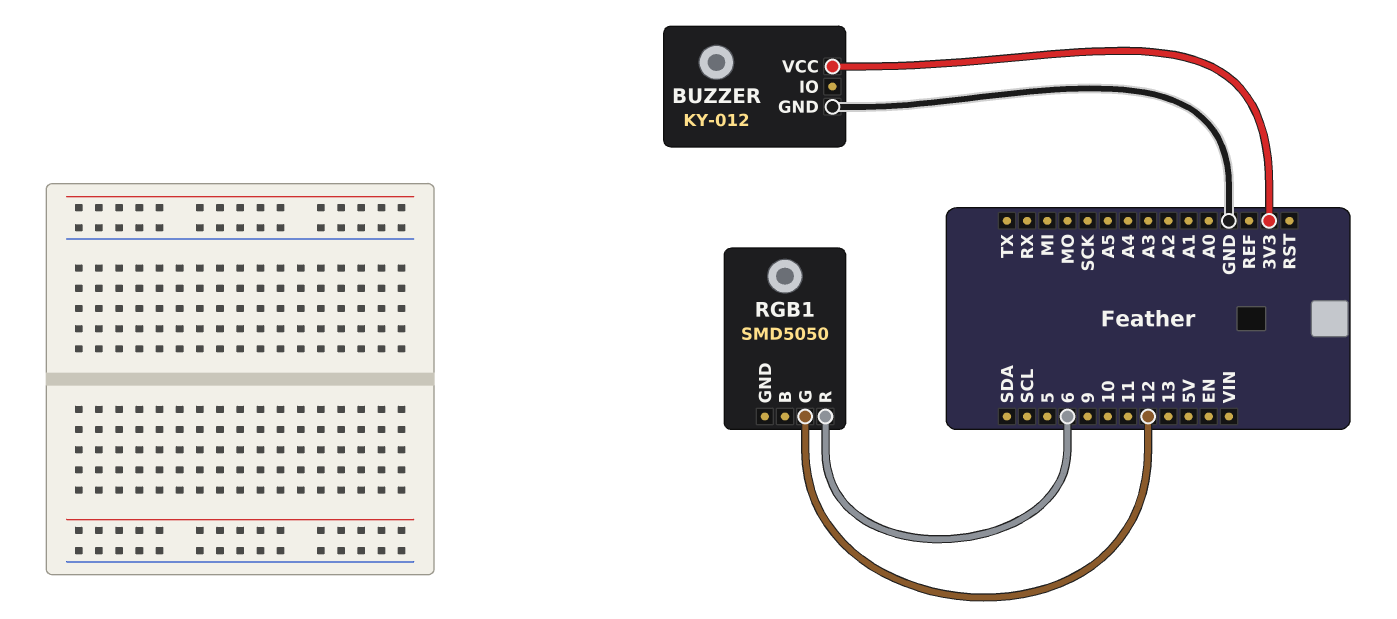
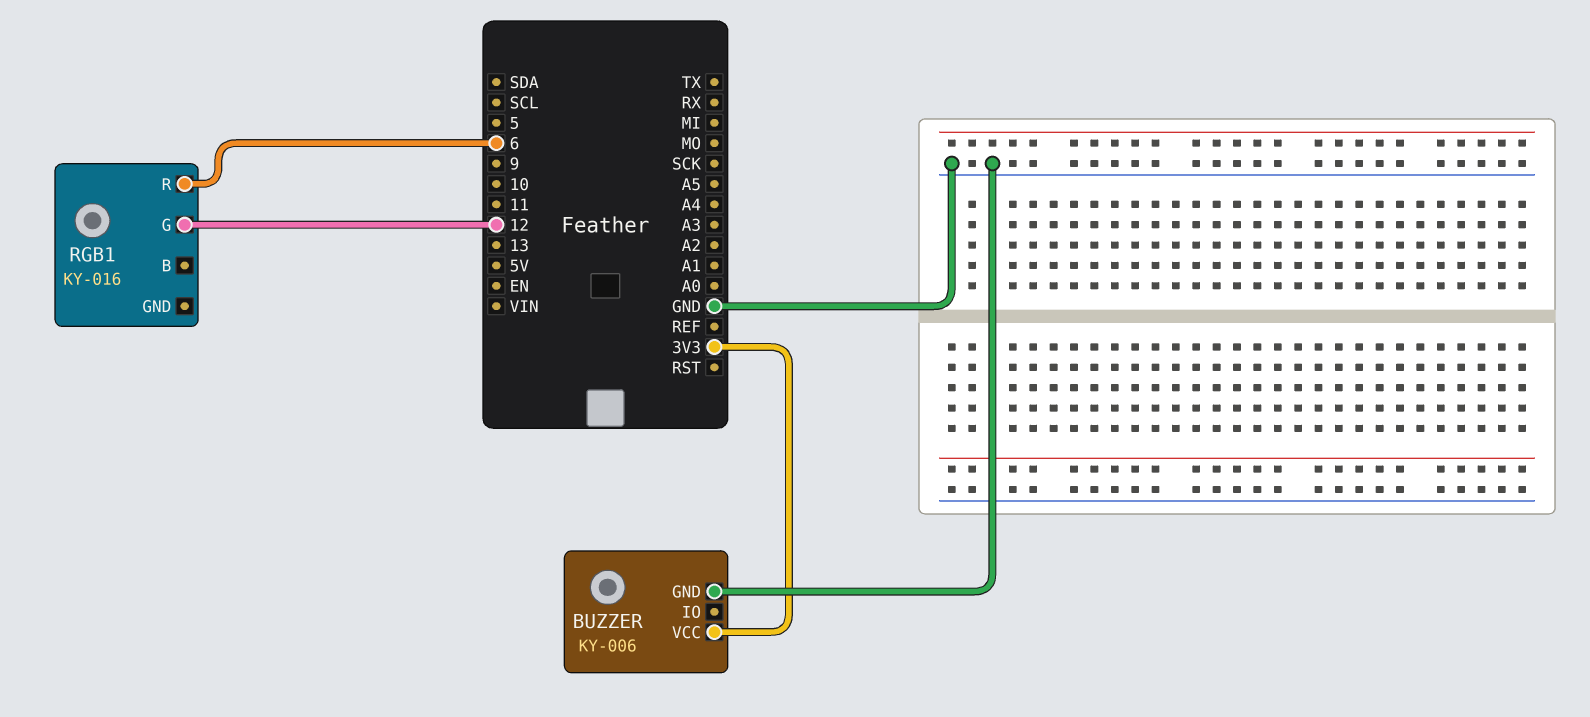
BUZZER: KY-012 -> KY-006
RGB1: SMD5050 -> KY-016

